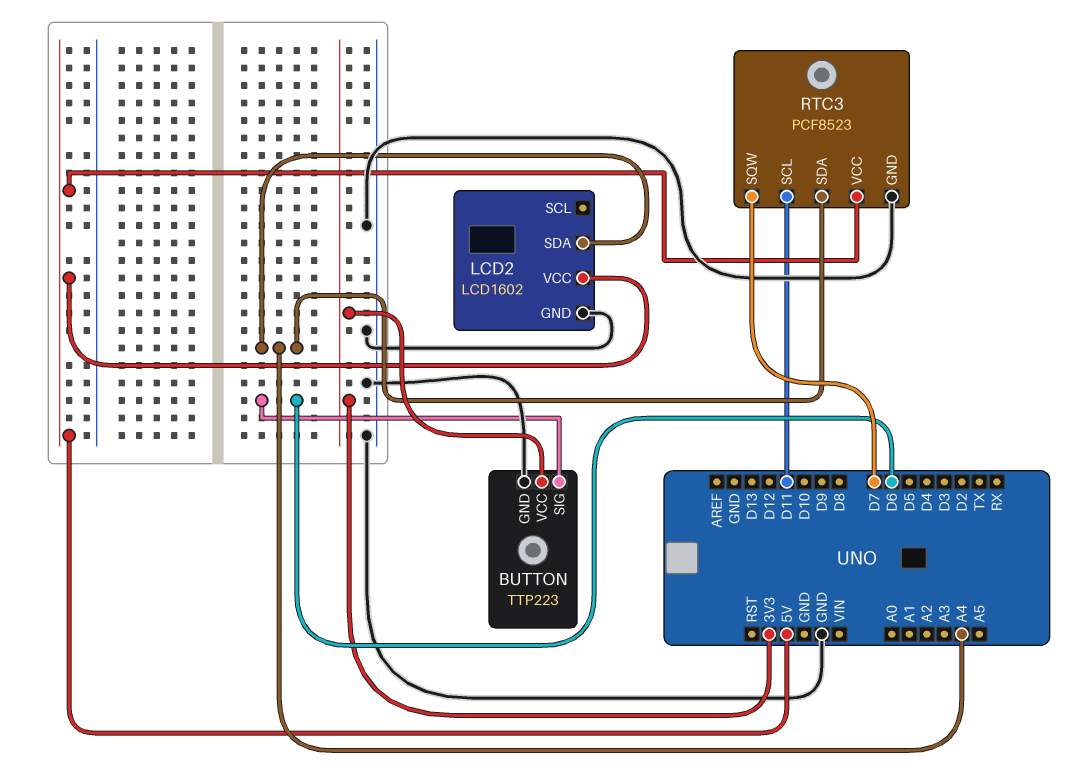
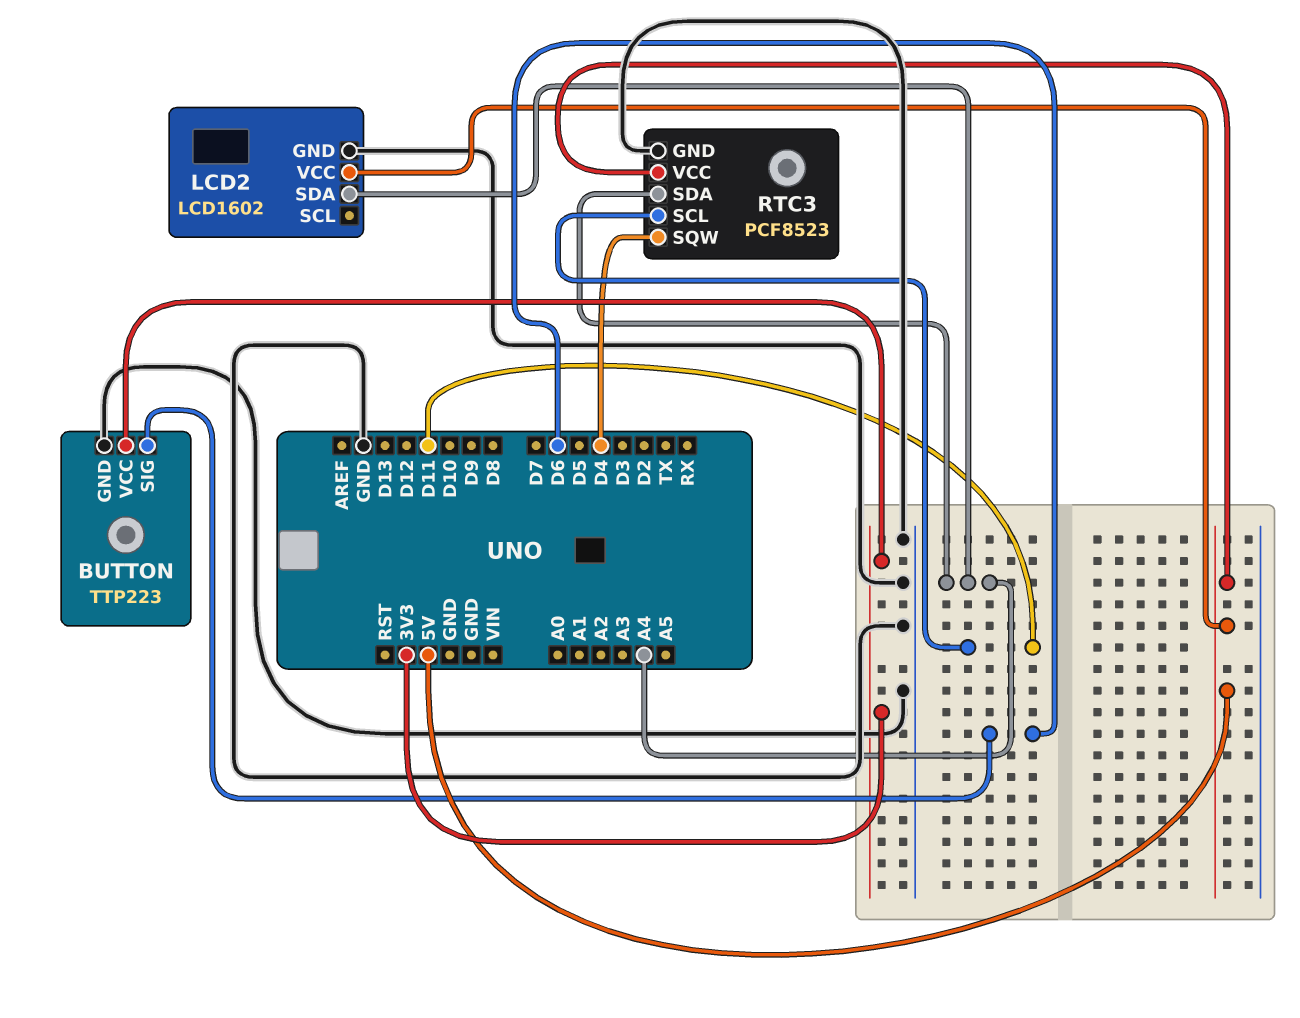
RTC3 pin SQW: D7 -> D4

